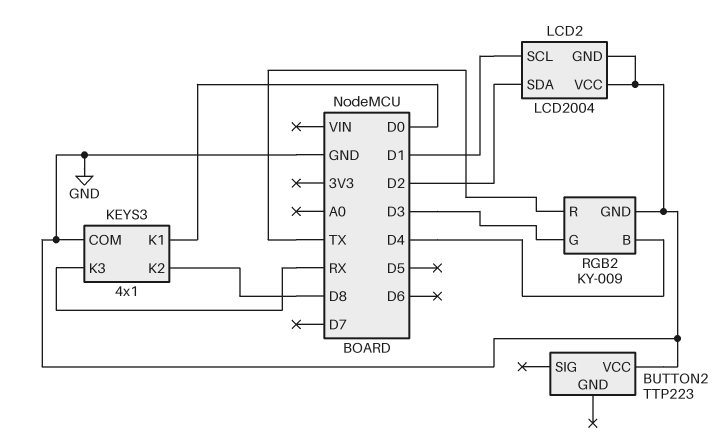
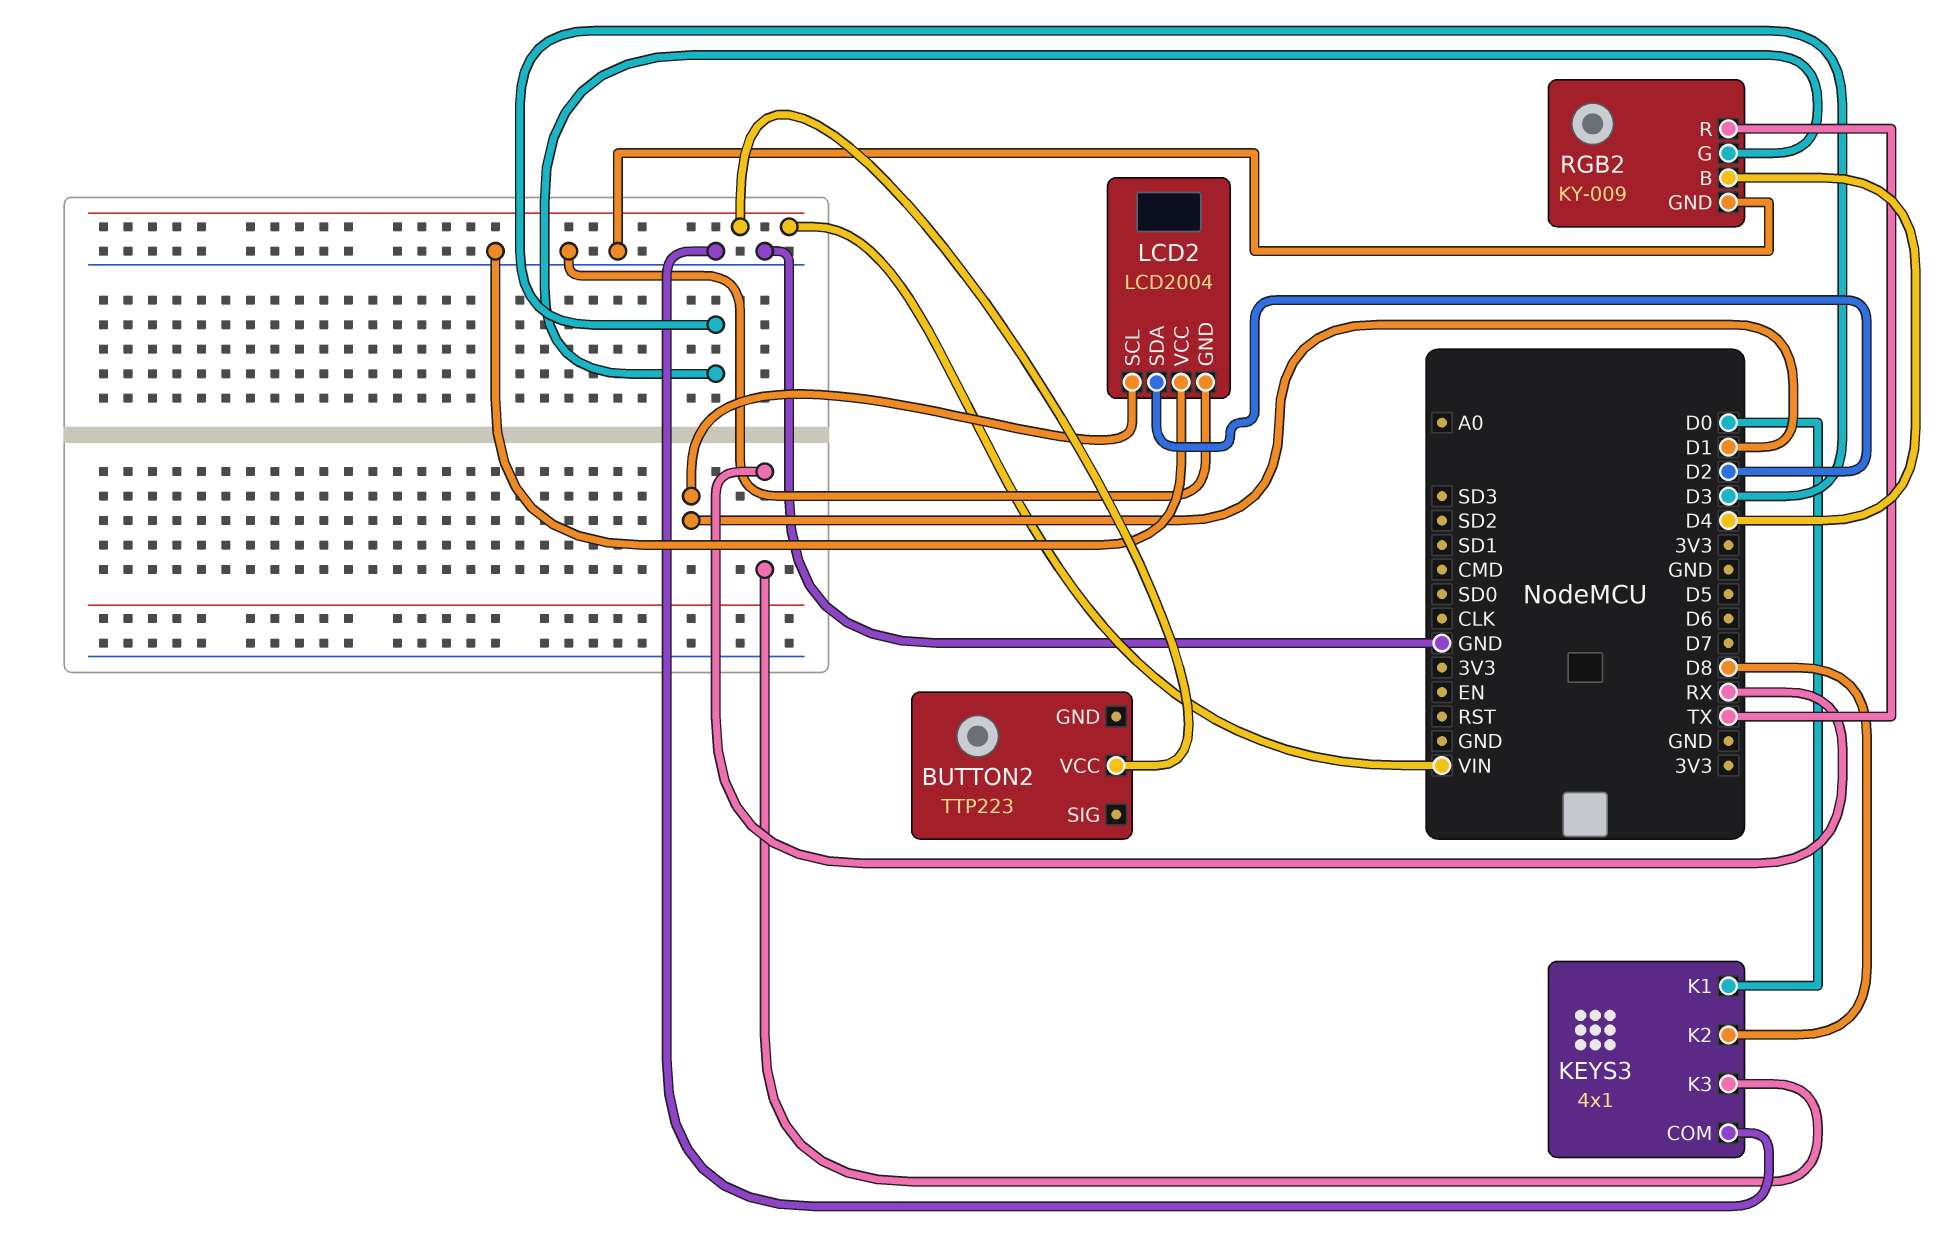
BUTTON2 pin VCC: GND -> VIN

